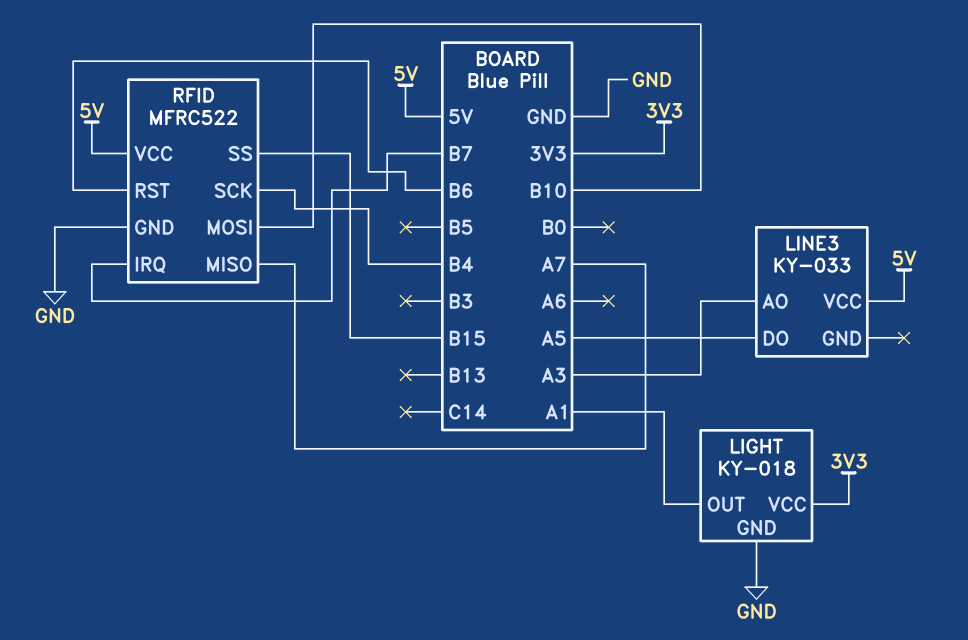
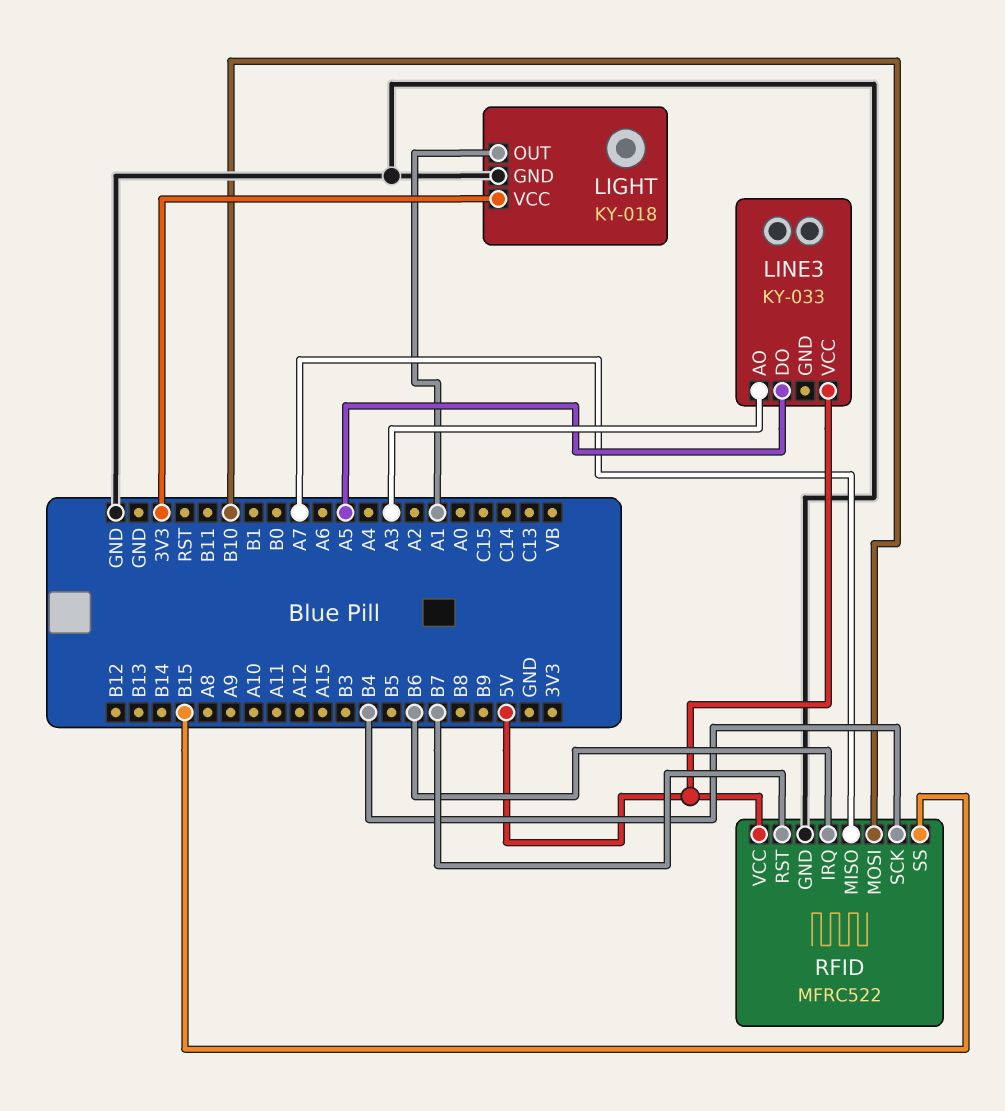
RFID pin IRQ: B7 -> B6
RFID pin RST: B6 -> B7

